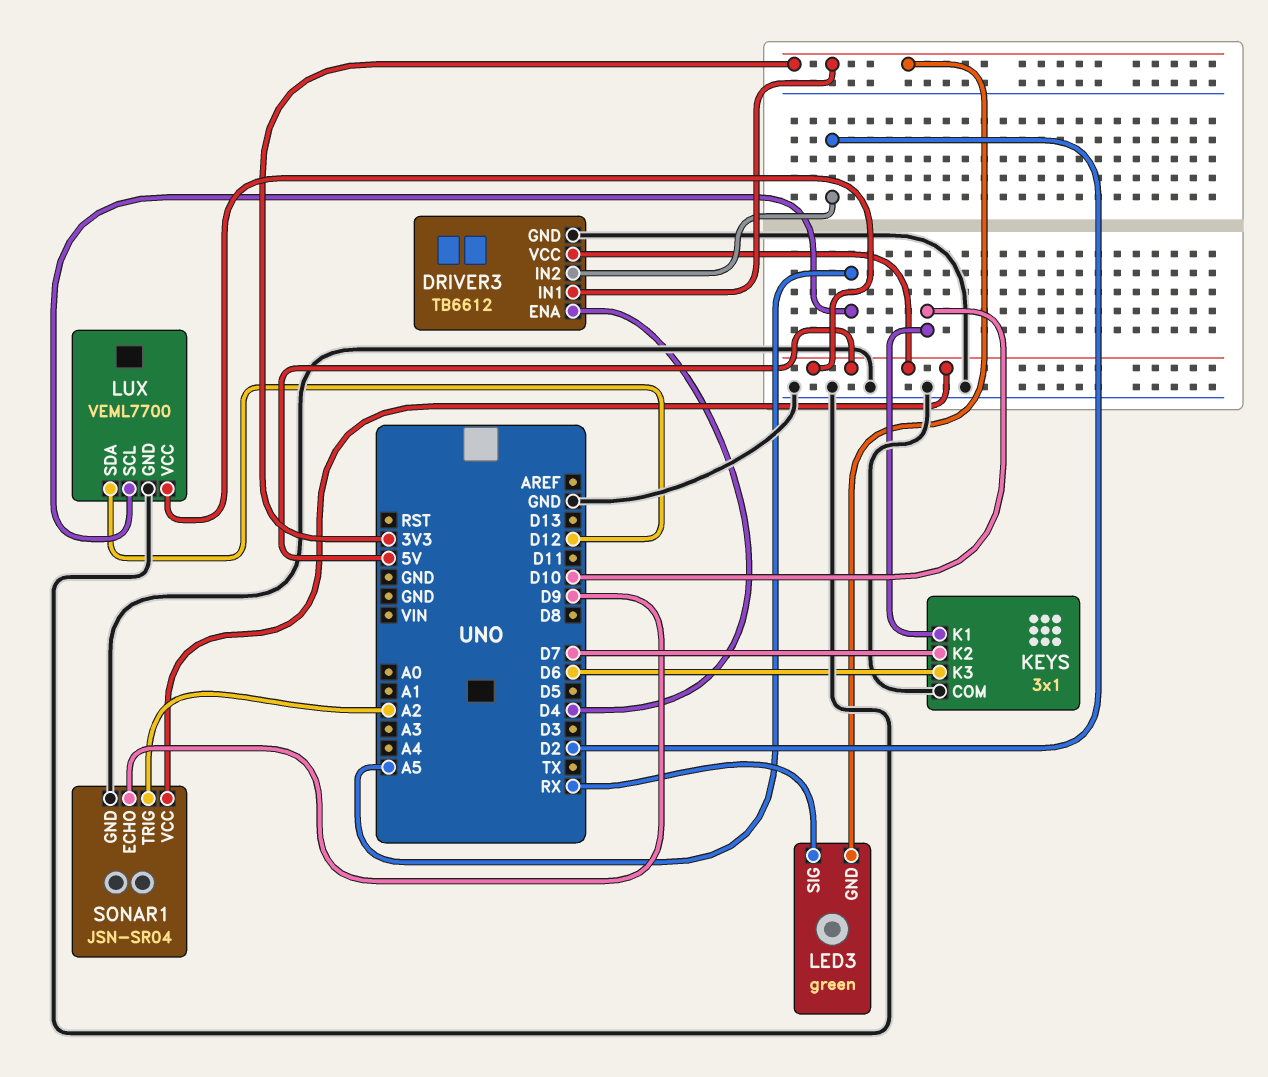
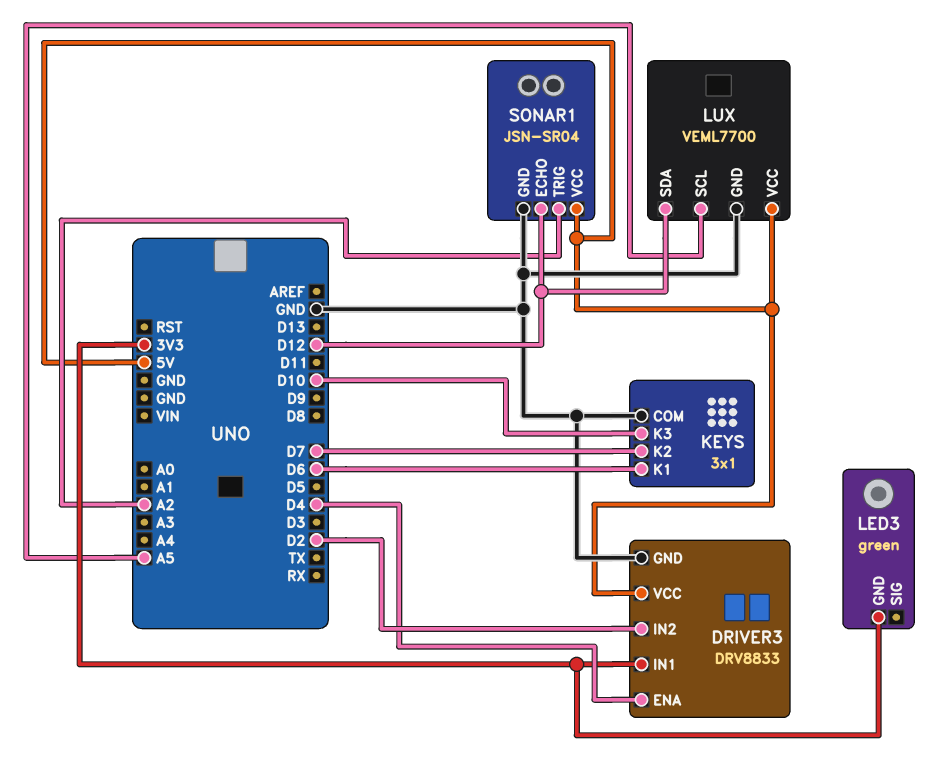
DRIVER3: TB6612 -> DRV8833
KEYS pin K1: D10 -> D6
KEYS pin K3: D6 -> D10
LED3 pin SIG: RX -> none
SONAR1 pin ECHO: D9 -> D12

